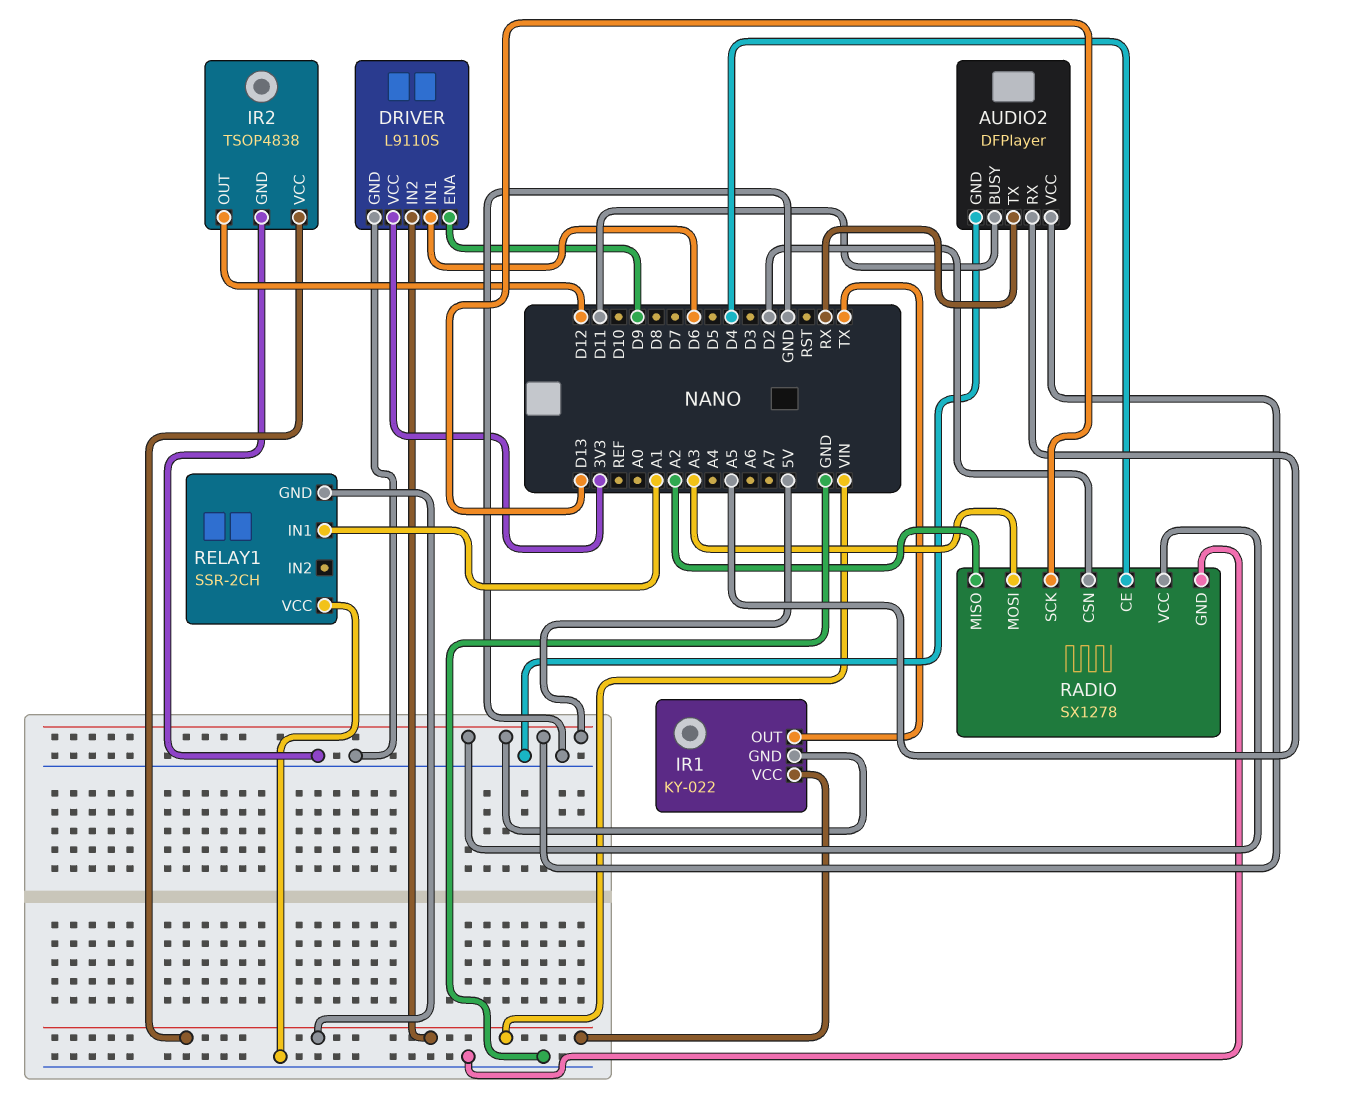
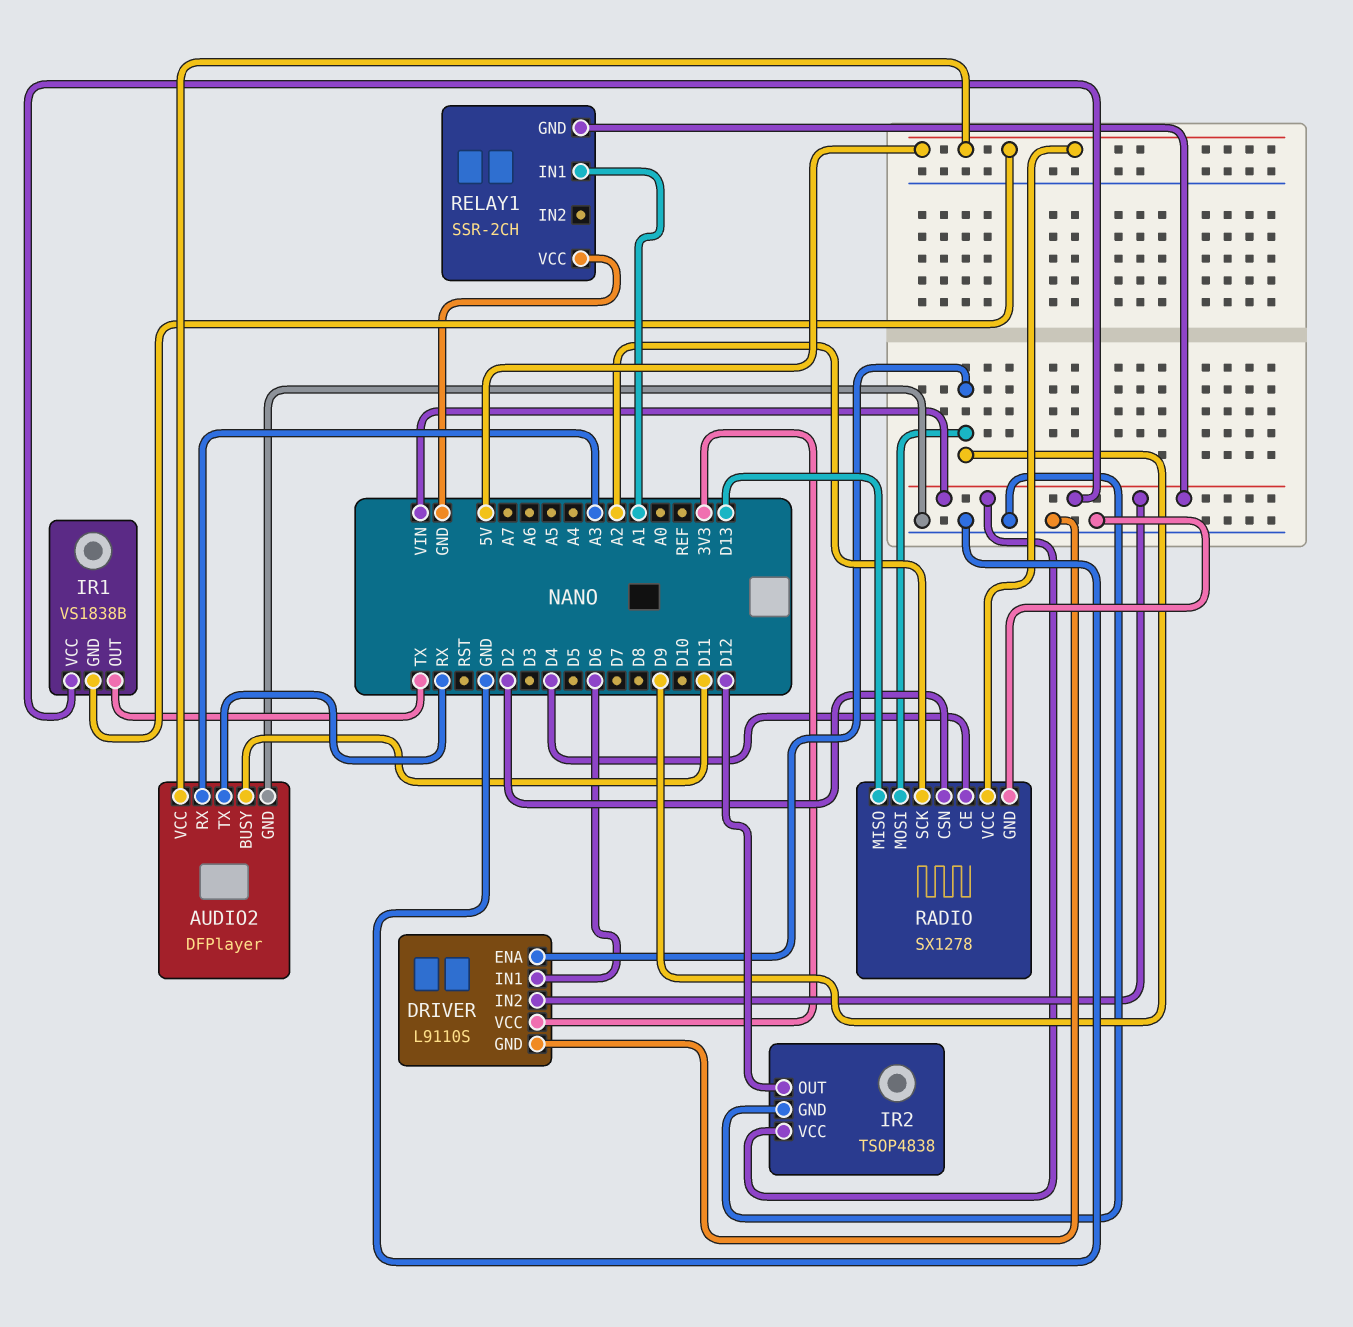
AUDIO2 pin RX: A5 -> A3
IR1: KY-022 -> VS1838B
RADIO pin MISO: A2 -> D13
RADIO pin MOSI: A3 -> D9
RADIO pin SCK: D13 -> A2

